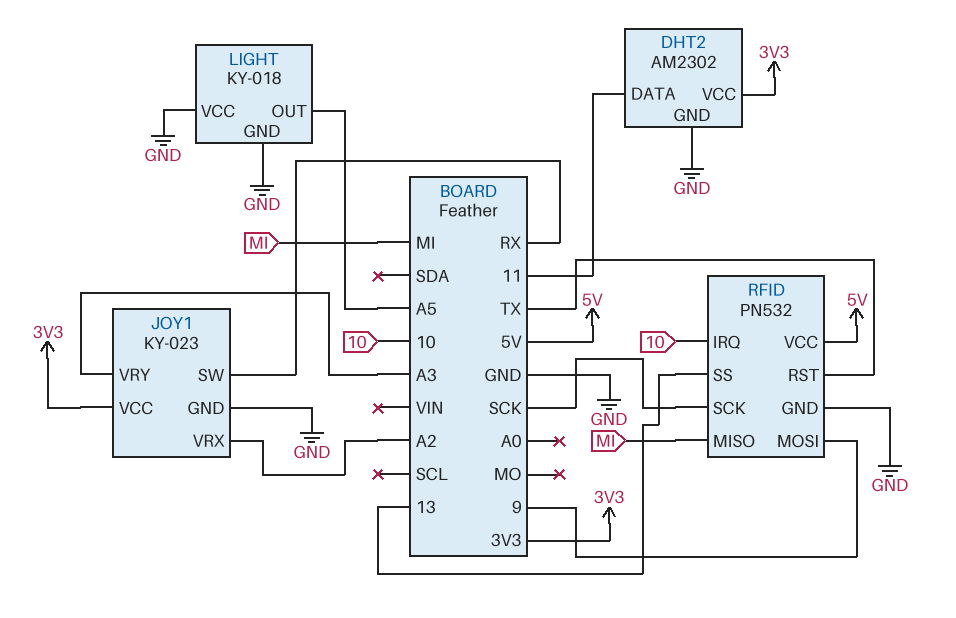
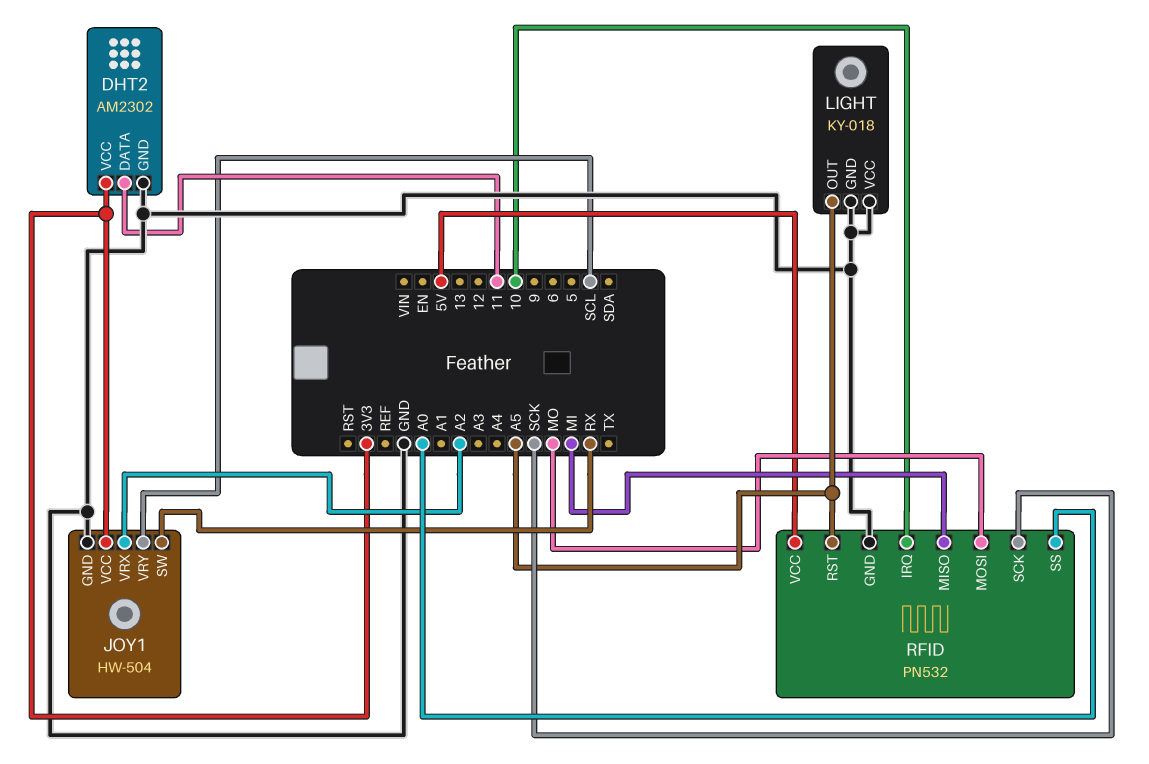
JOY1: KY-023 -> HW-504
JOY1 pin VRY: A3 -> SCL
RFID pin MOSI: 9 -> MO
RFID pin RST: TX -> A5
RFID pin SS: 13 -> A0

